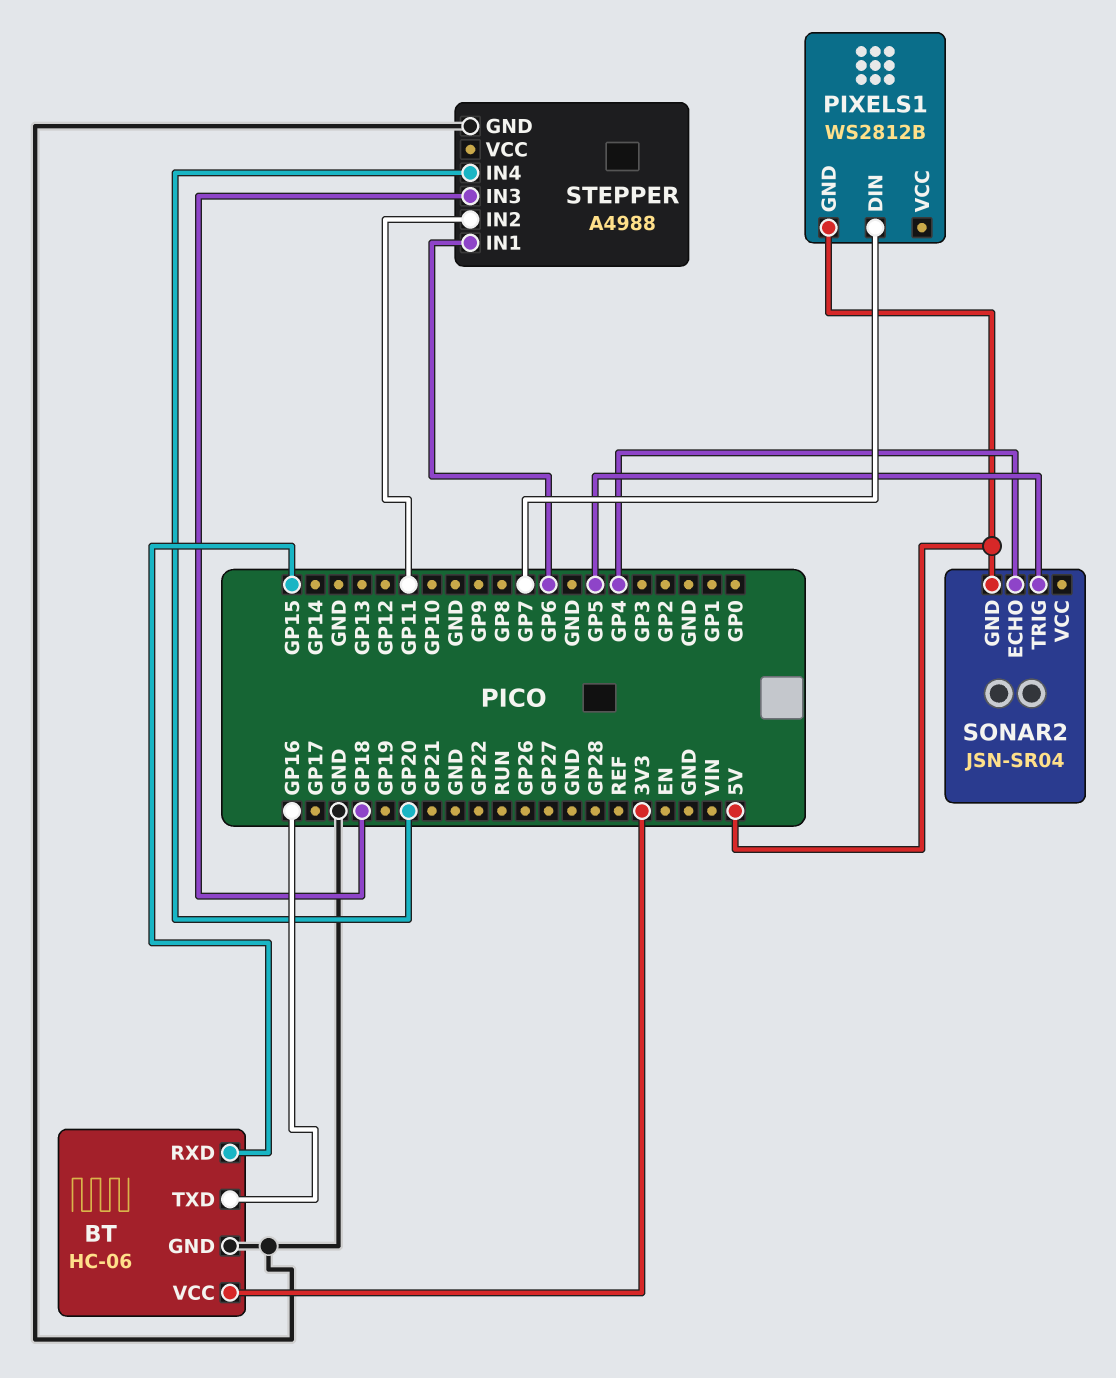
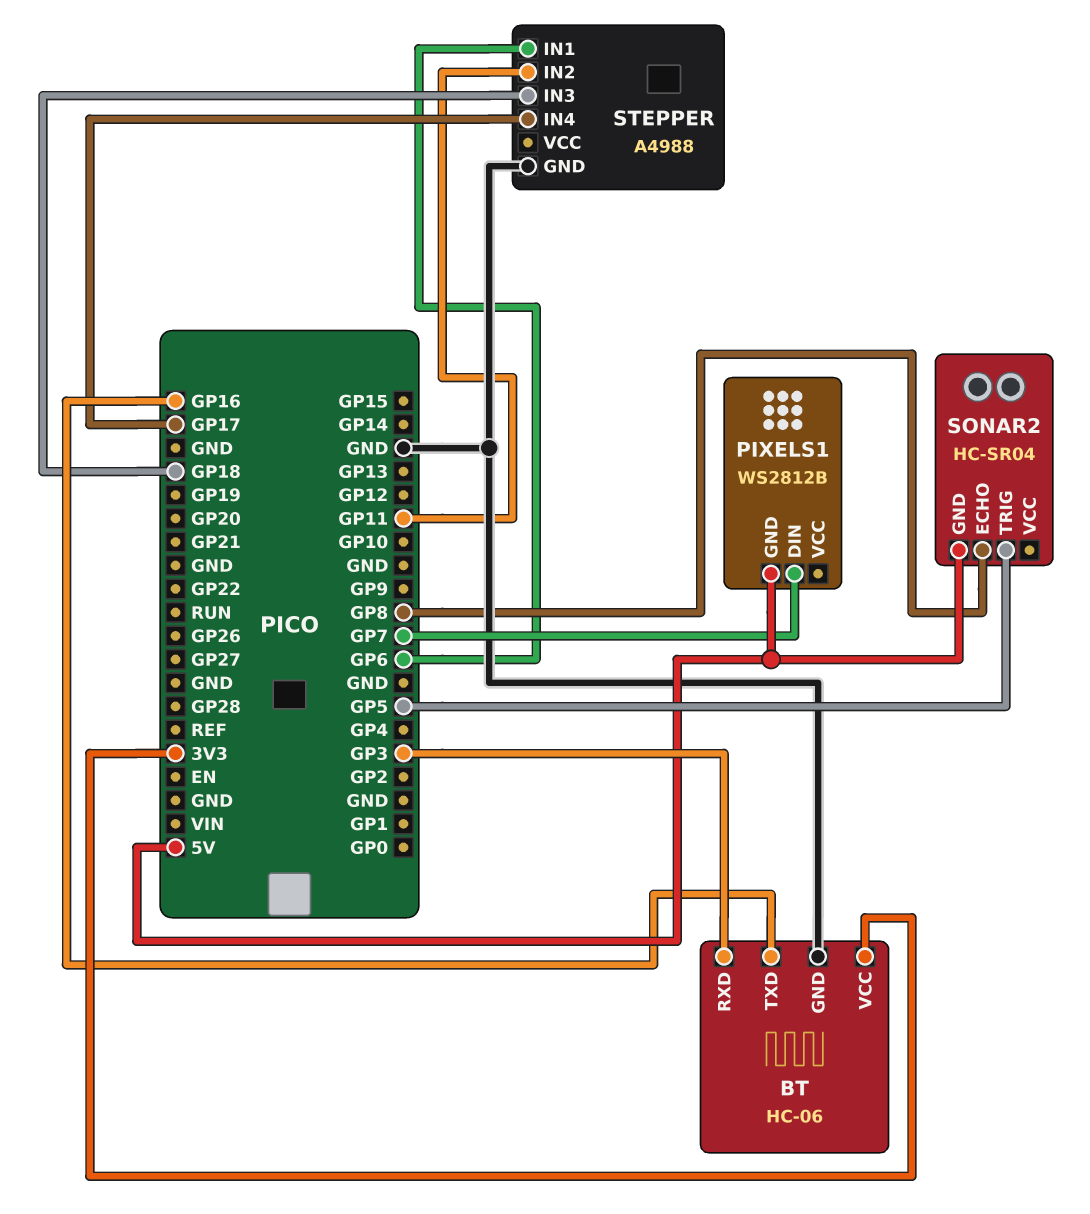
BT pin RXD: GP15 -> GP3
SONAR2: JSN-SR04 -> HC-SR04
SONAR2 pin ECHO: GP4 -> GP8
STEPPER pin IN4: GP20 -> GP17

